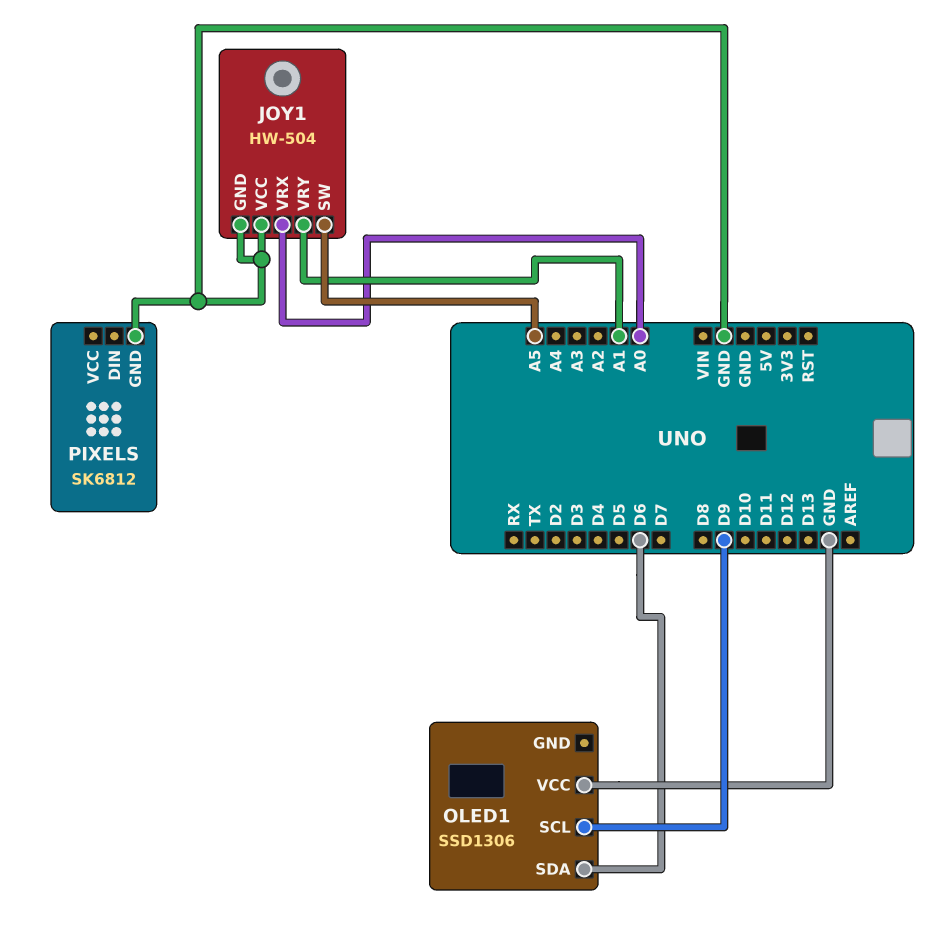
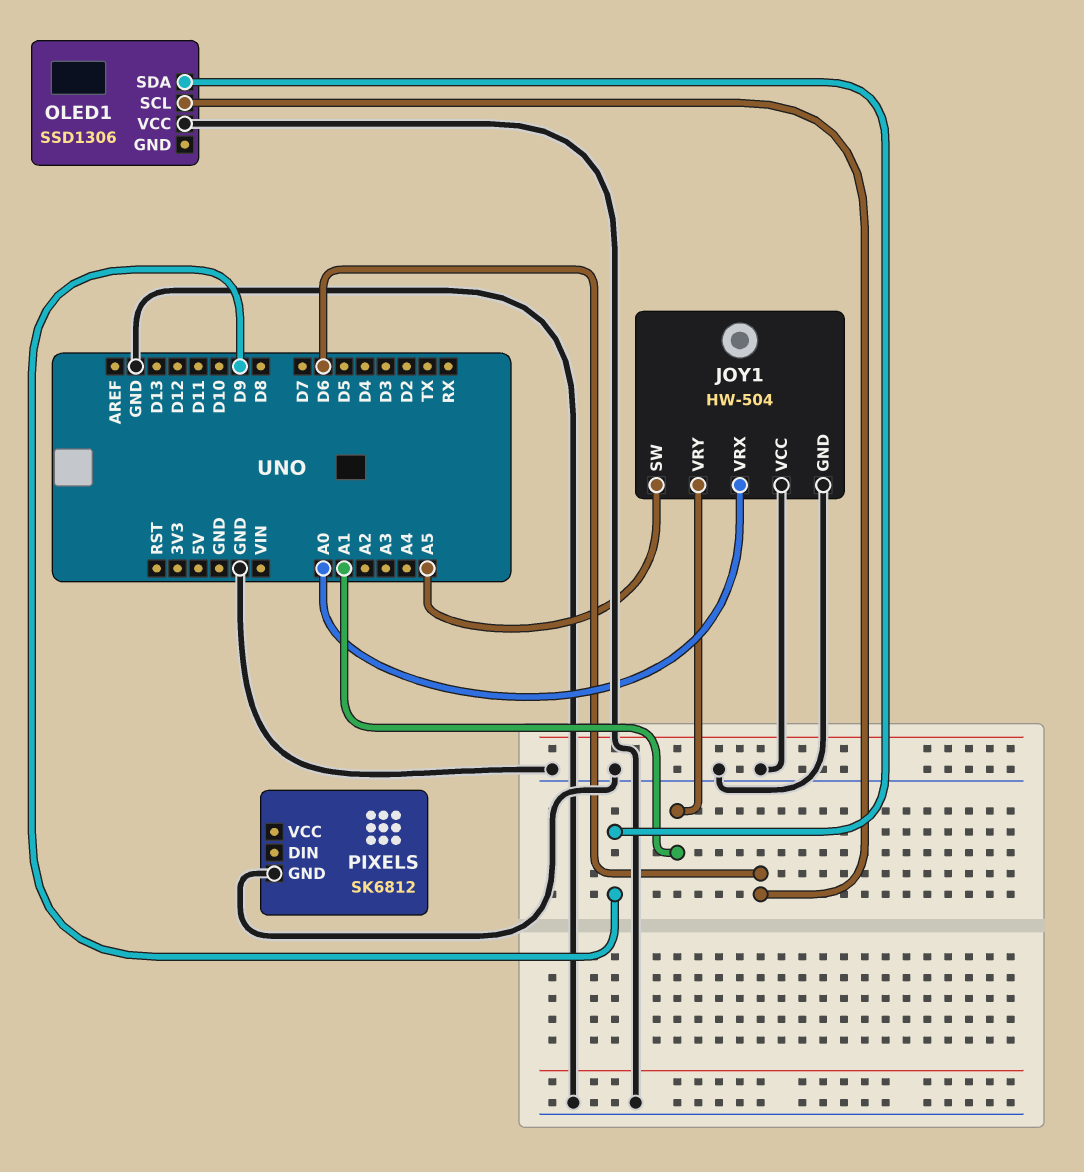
OLED1 pin SCL: D9 -> D6
OLED1 pin SDA: D6 -> D9

